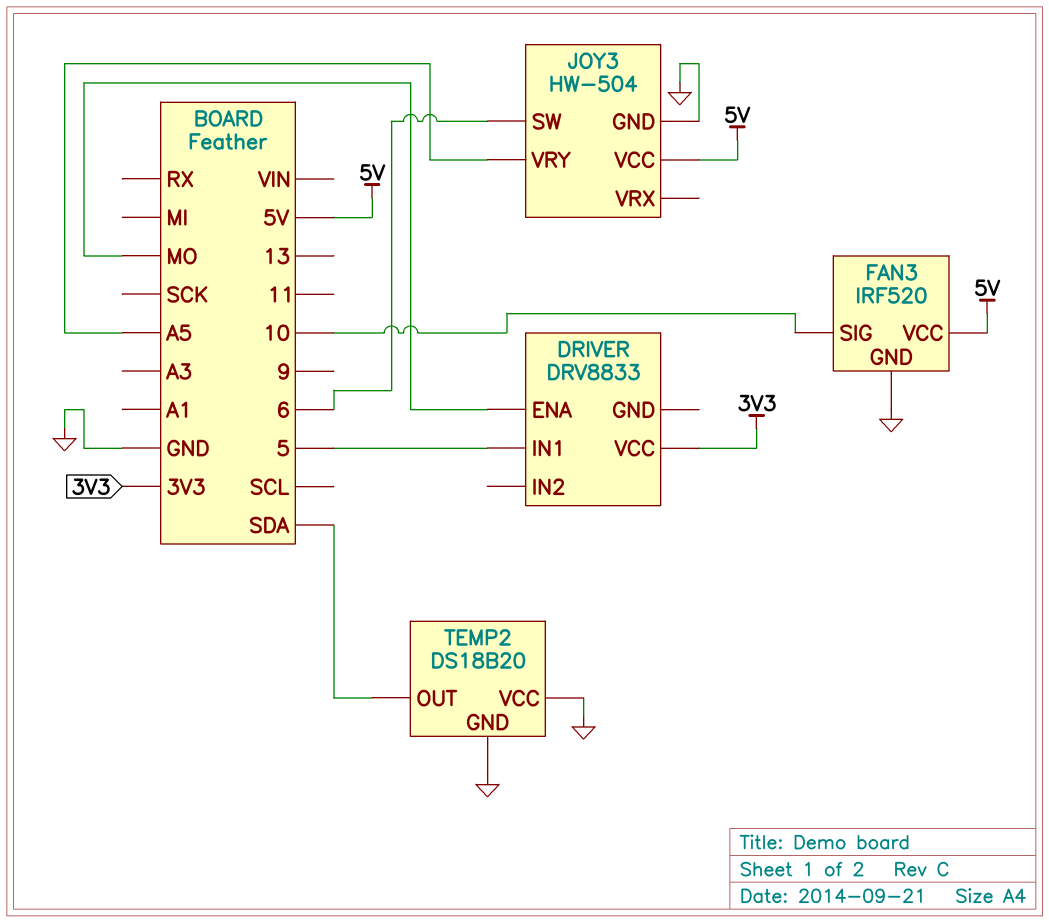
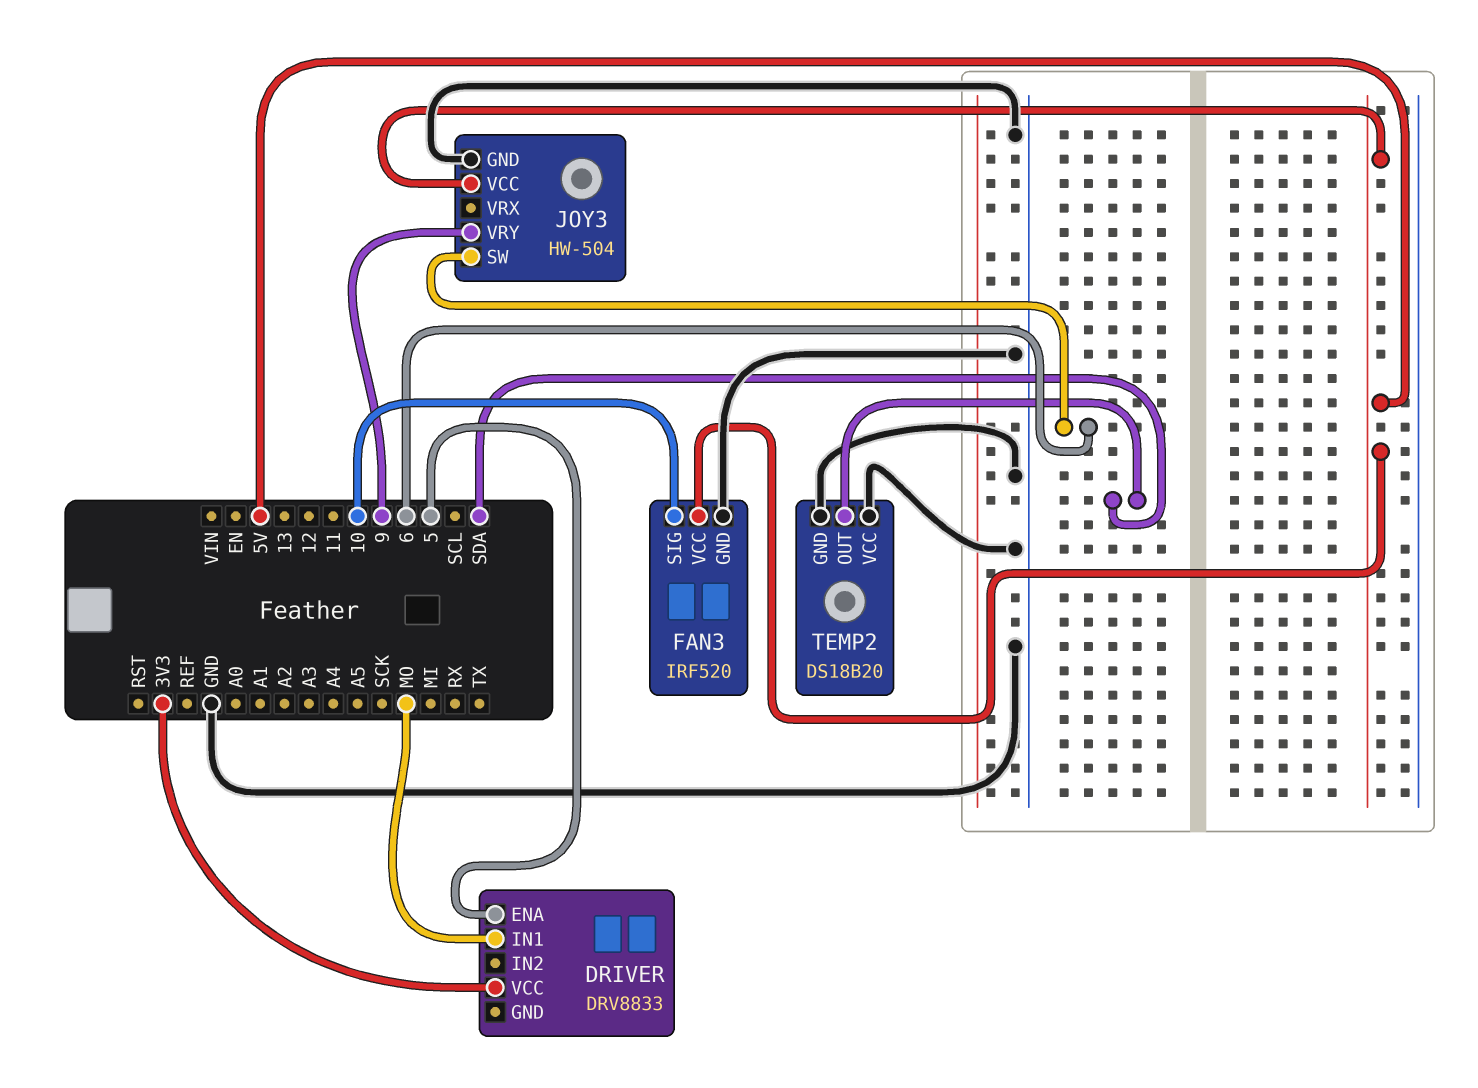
DRIVER pin ENA: MO -> 5
DRIVER pin IN1: 5 -> MO
JOY3 pin VRY: A5 -> 9

